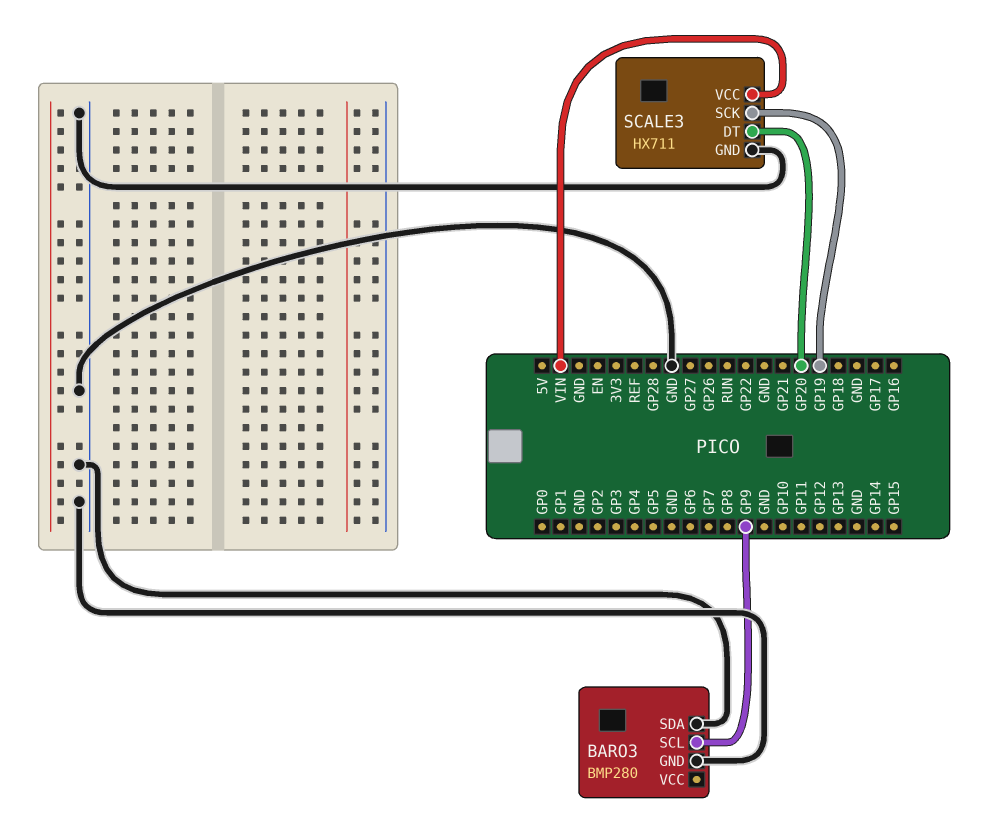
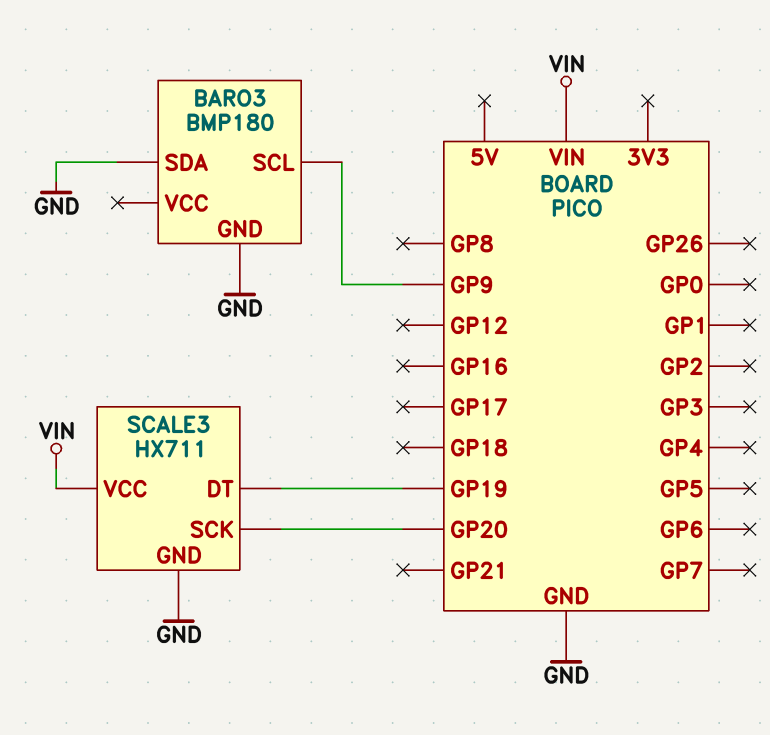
BARO3: BMP280 -> BMP180
SCALE3 pin DT: GP20 -> GP19
SCALE3 pin SCK: GP19 -> GP20

